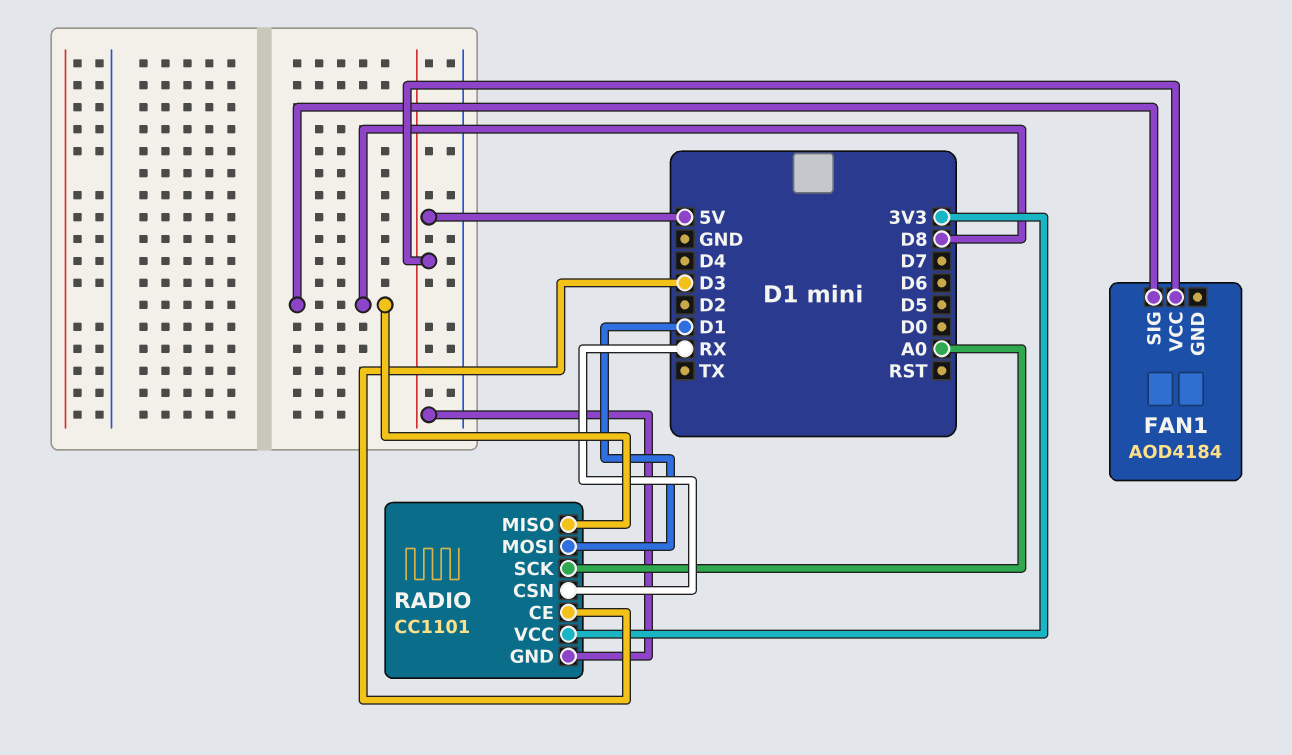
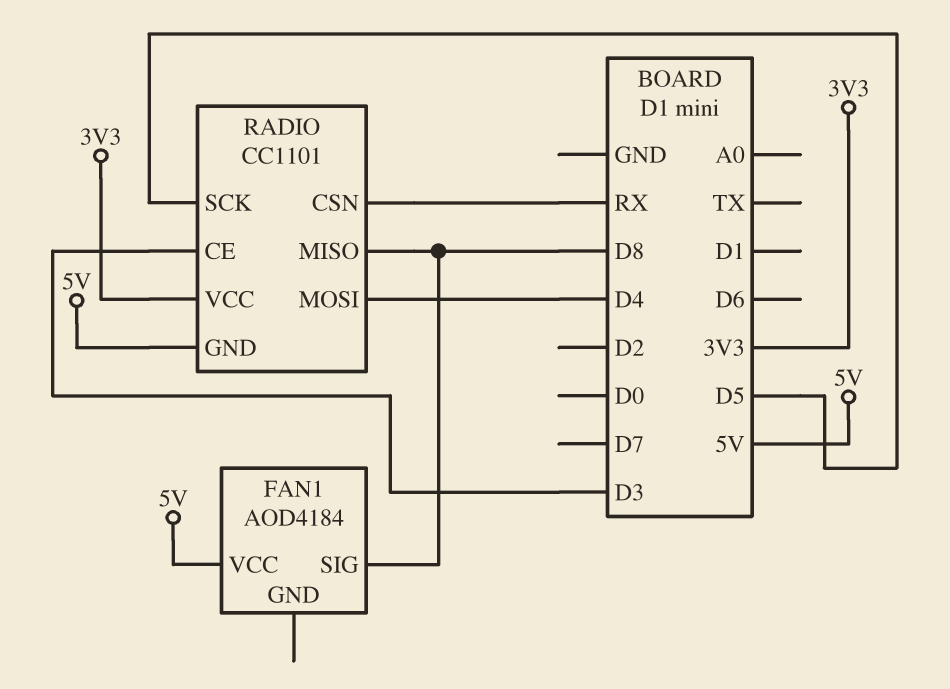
RADIO pin MOSI: D1 -> D4
RADIO pin SCK: A0 -> D5

